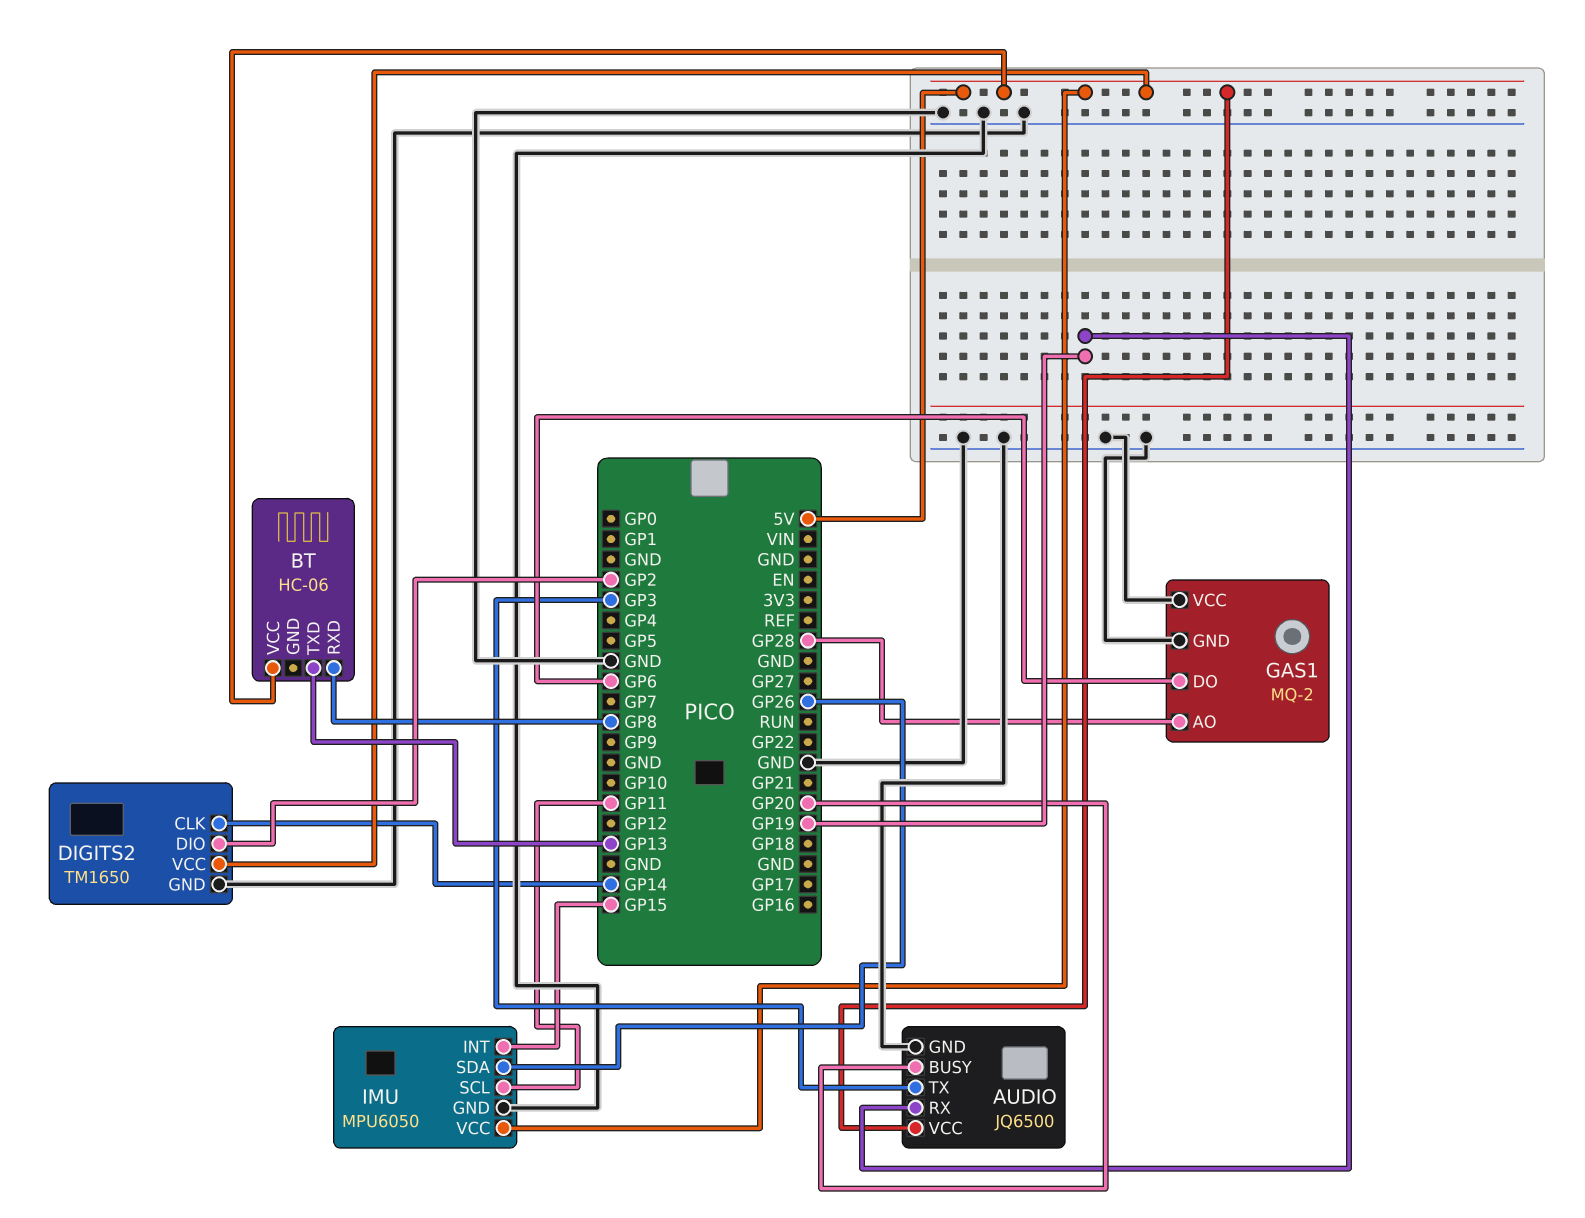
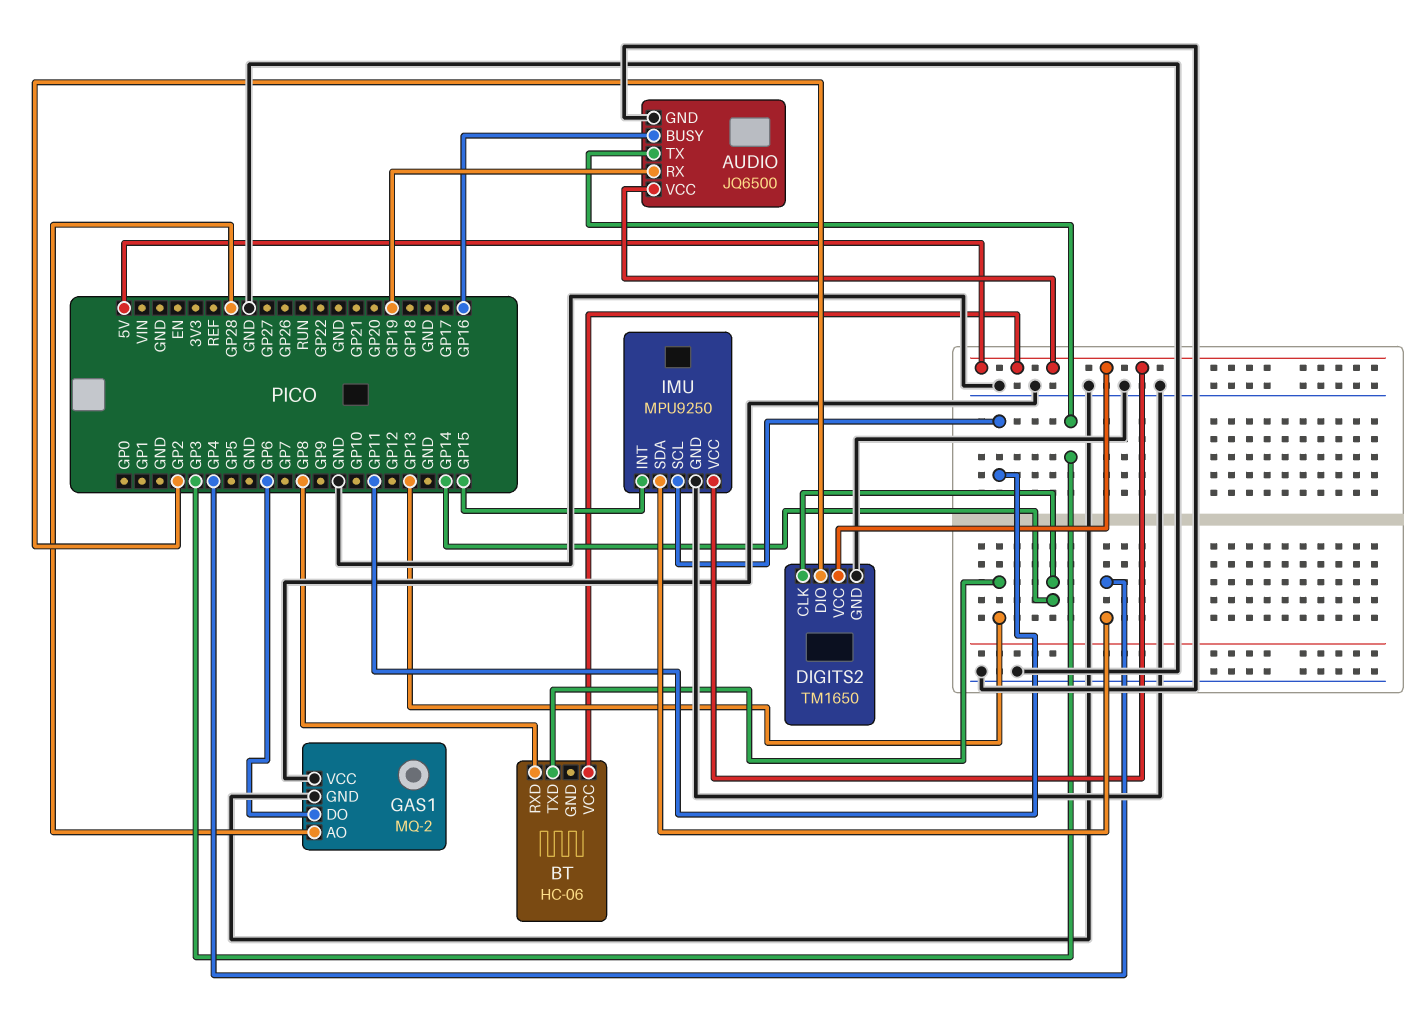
AUDIO pin BUSY: GP20 -> GP16
IMU: MPU6050 -> MPU9250
IMU pin SDA: GP26 -> GP4

